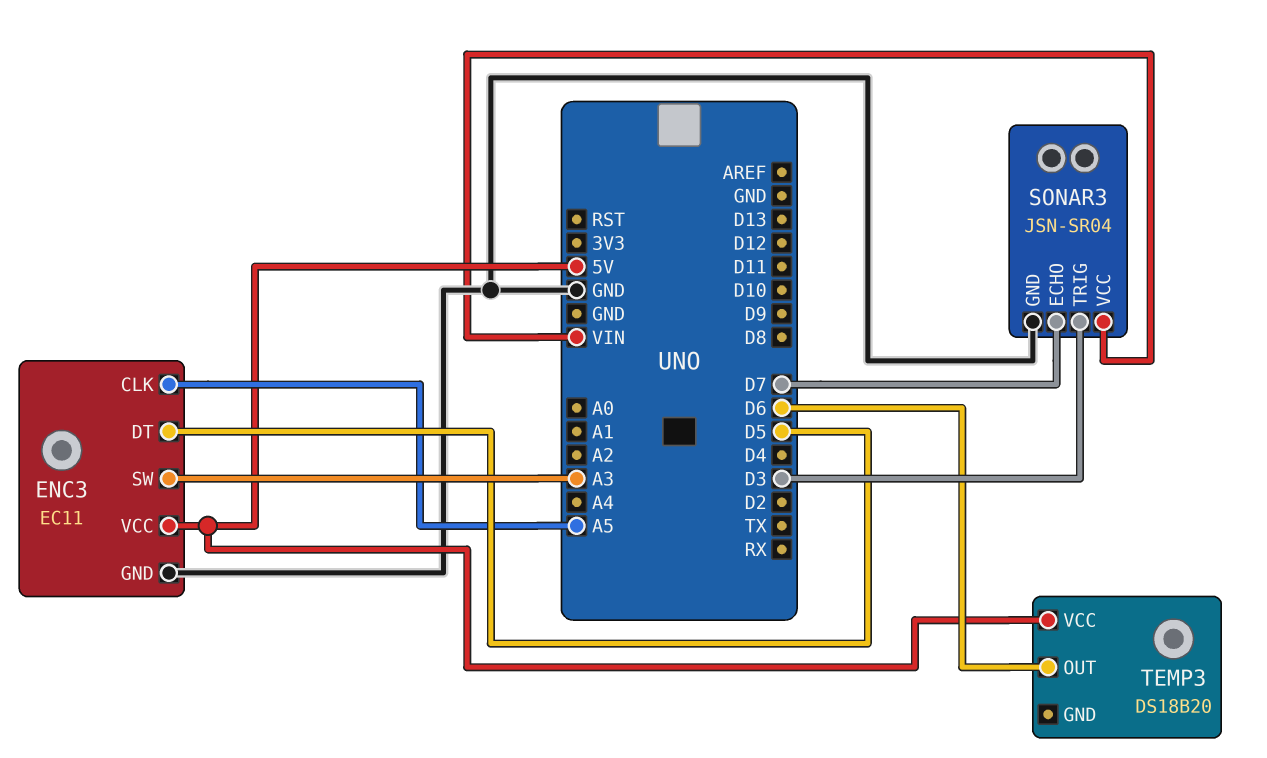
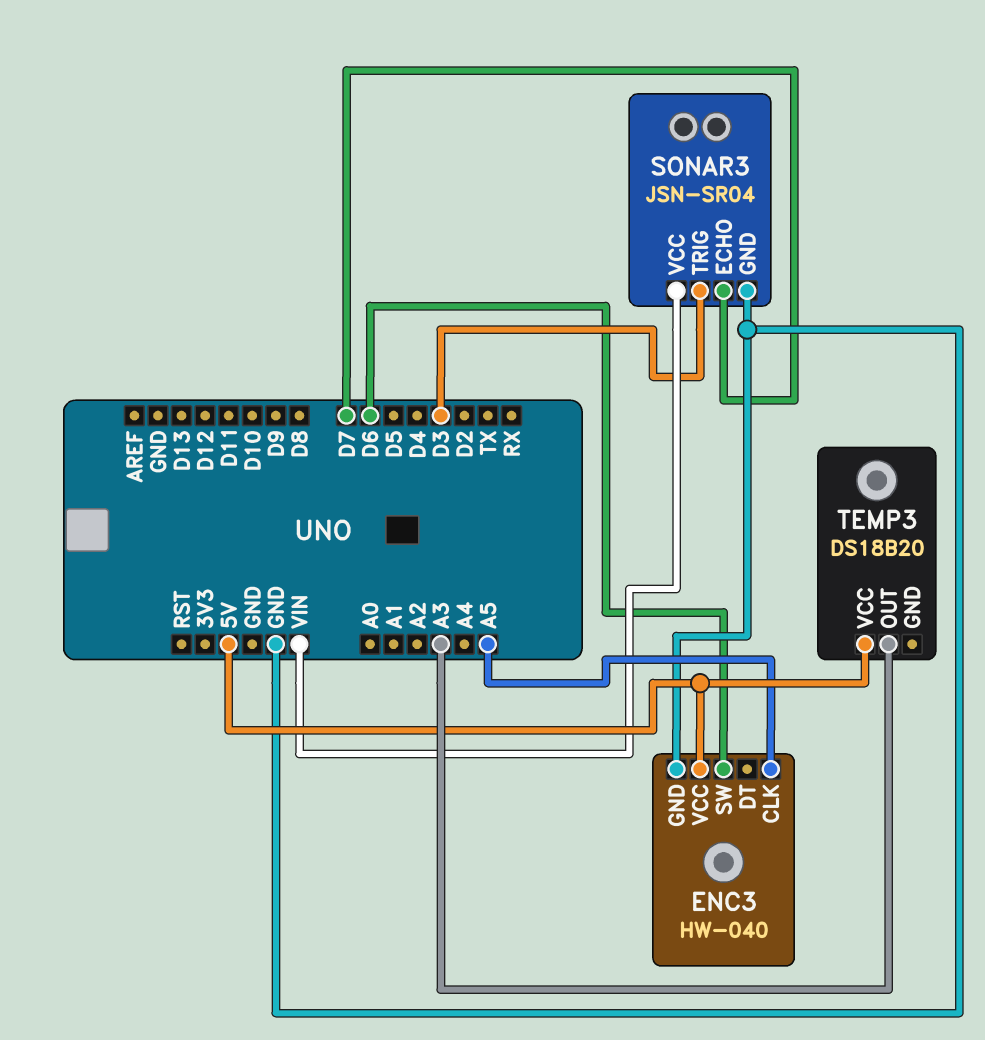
ENC3: EC11 -> HW-040
ENC3 pin DT: D5 -> none
ENC3 pin SW: A3 -> D6
TEMP3 pin OUT: D6 -> A3

